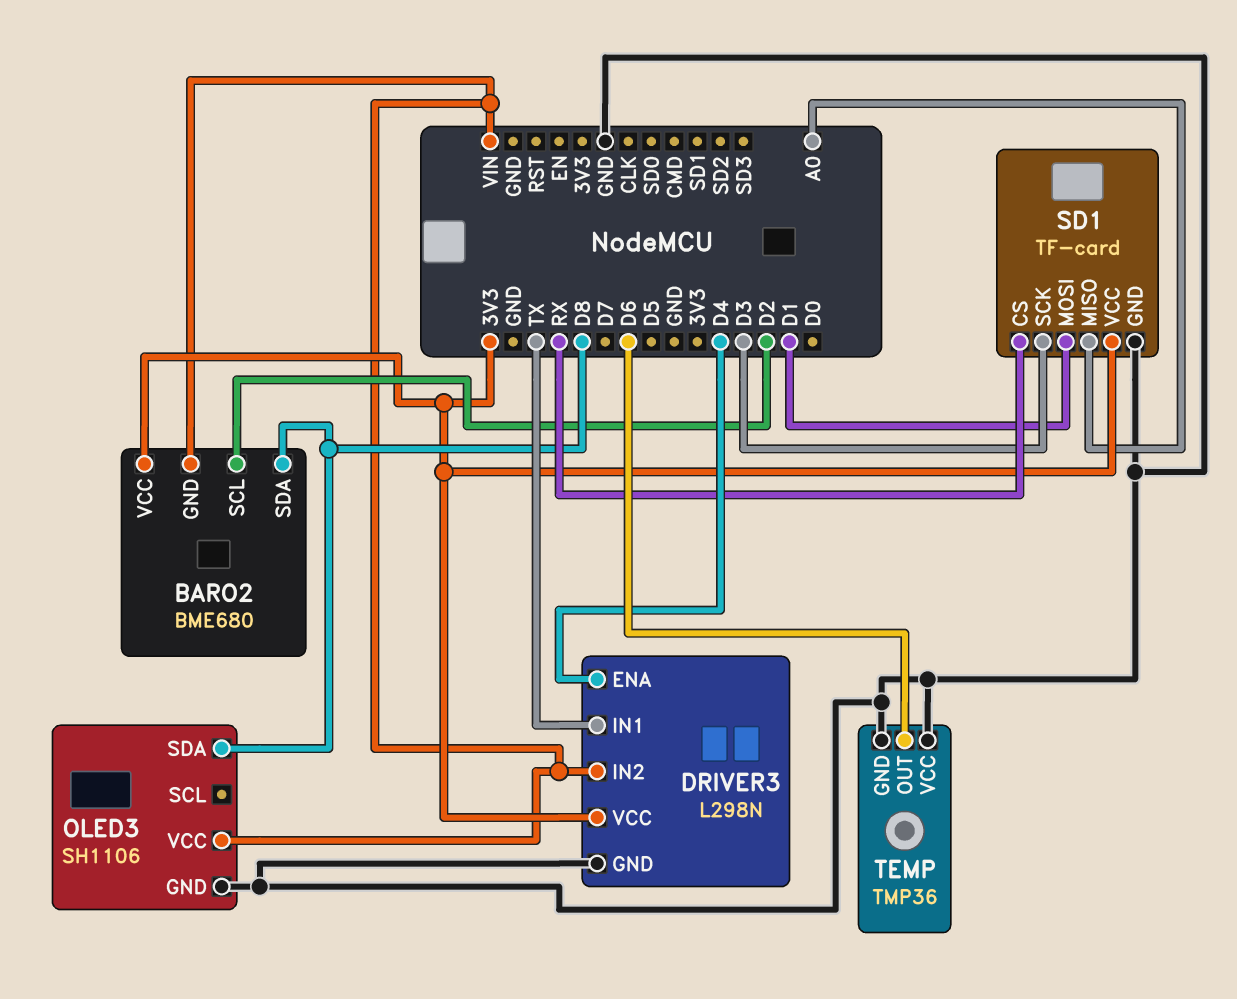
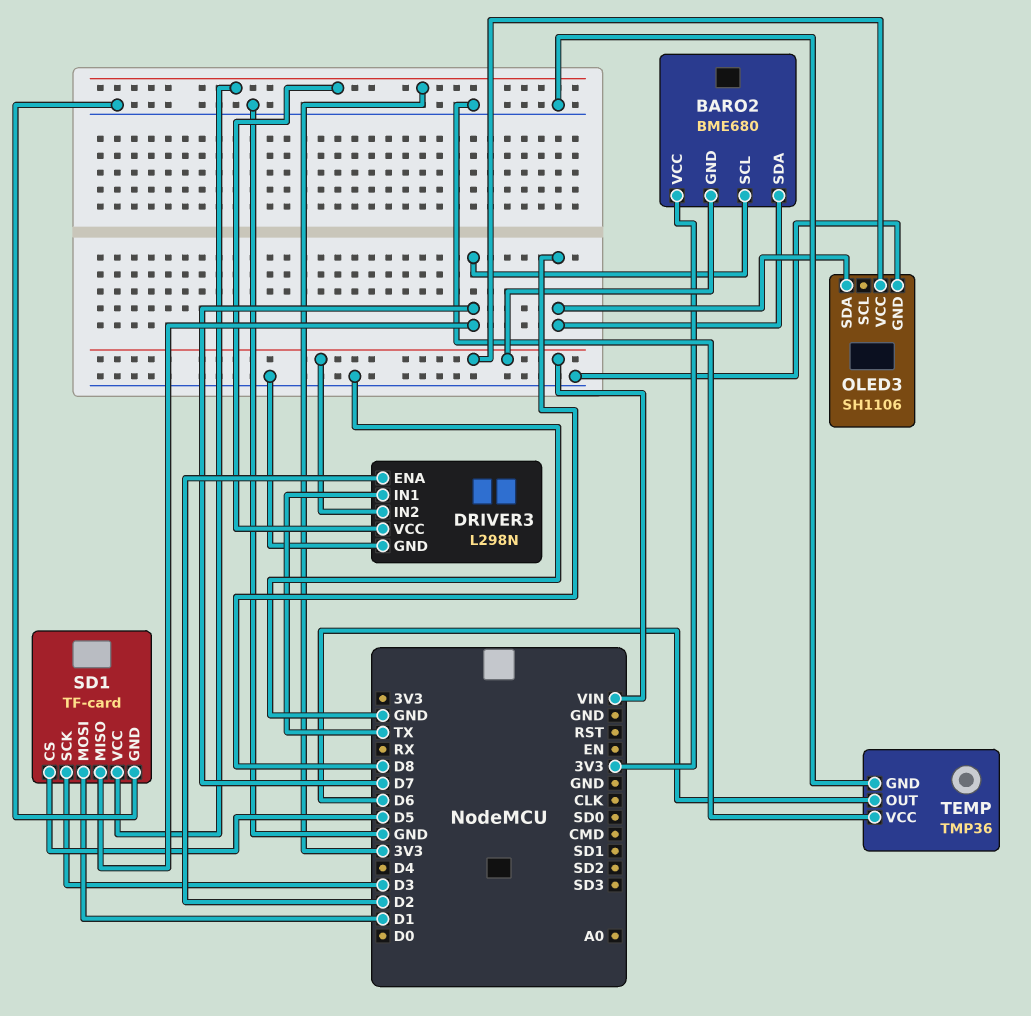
BARO2 pin SCL: D2 -> D7
DRIVER3 pin ENA: D4 -> D2
SD1 pin CS: RX -> D5
SD1 pin MISO: A0 -> D7

